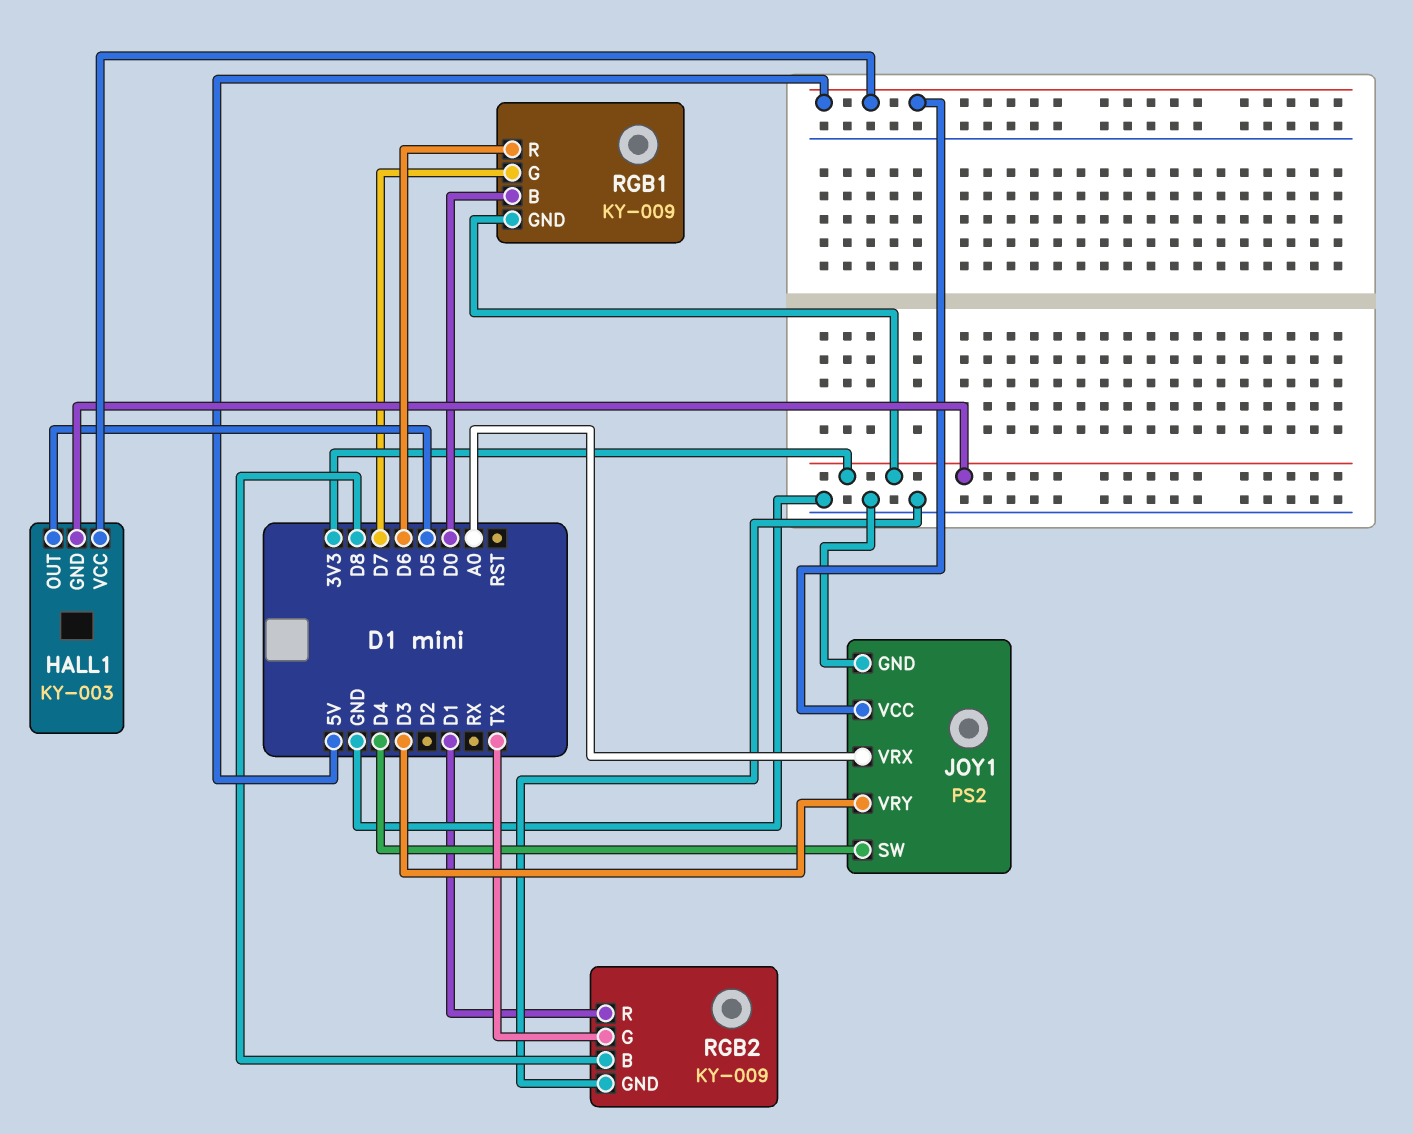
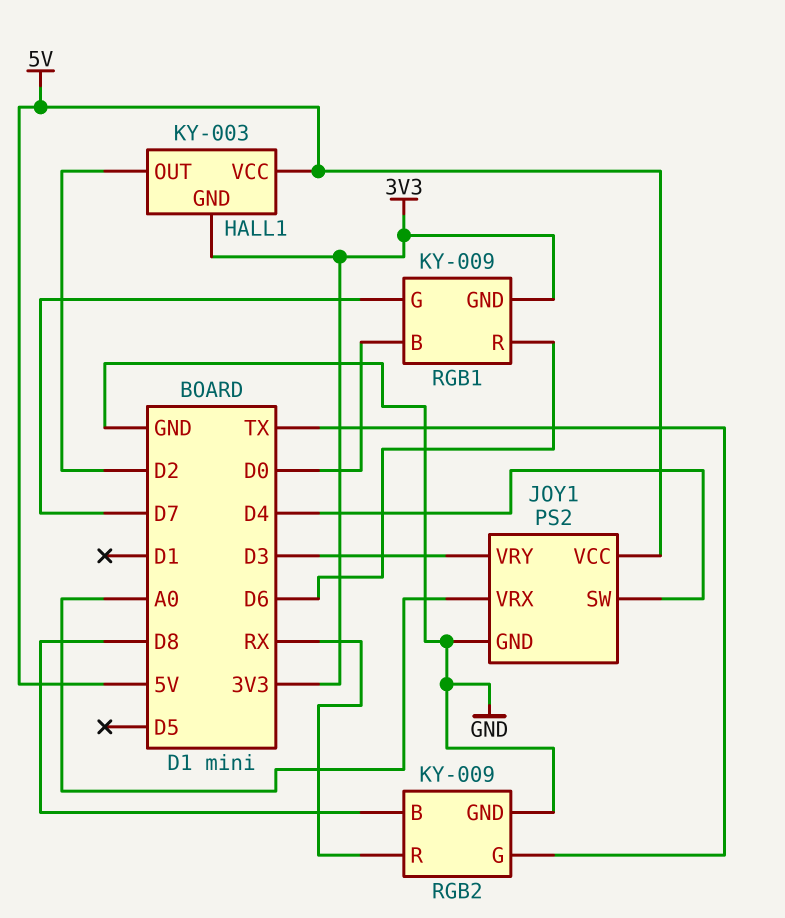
HALL1 pin OUT: D5 -> D2
RGB2 pin R: D1 -> RX

